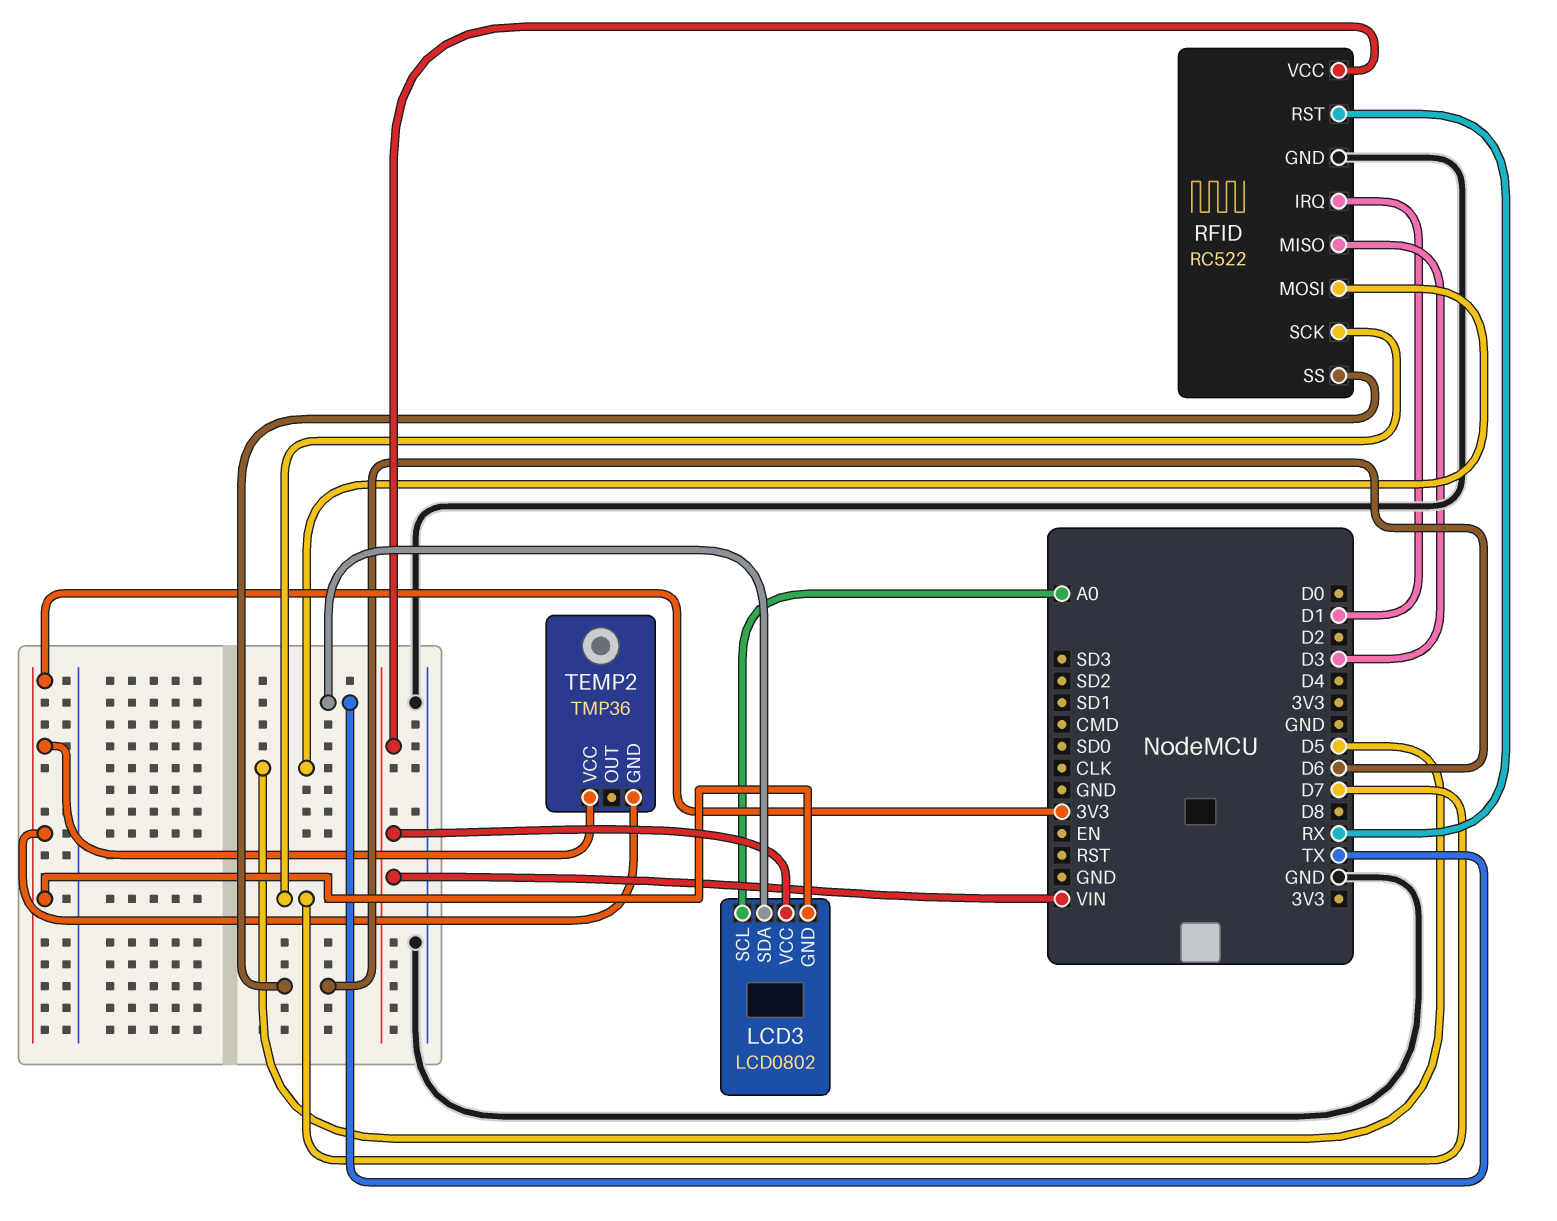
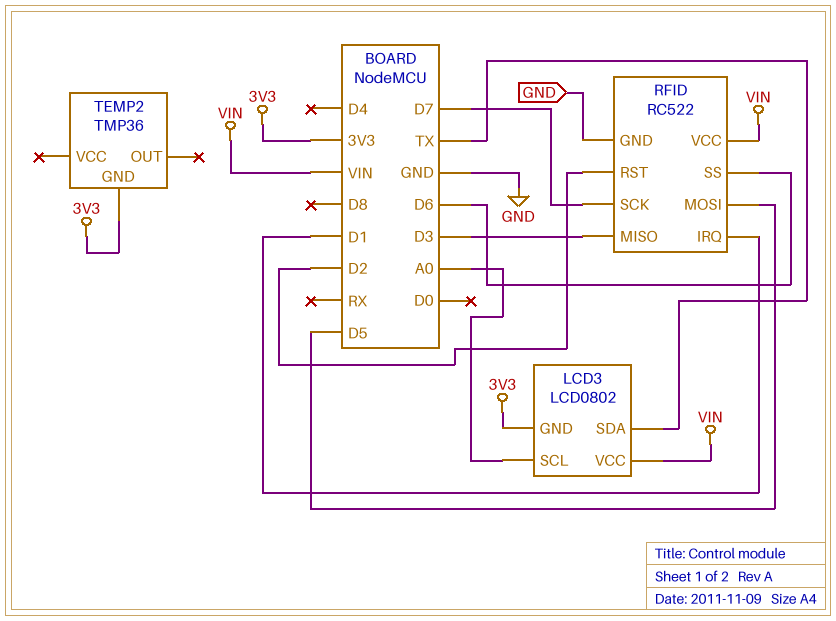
RFID pin RST: RX -> D2
TEMP2 pin VCC: 3V3 -> none

